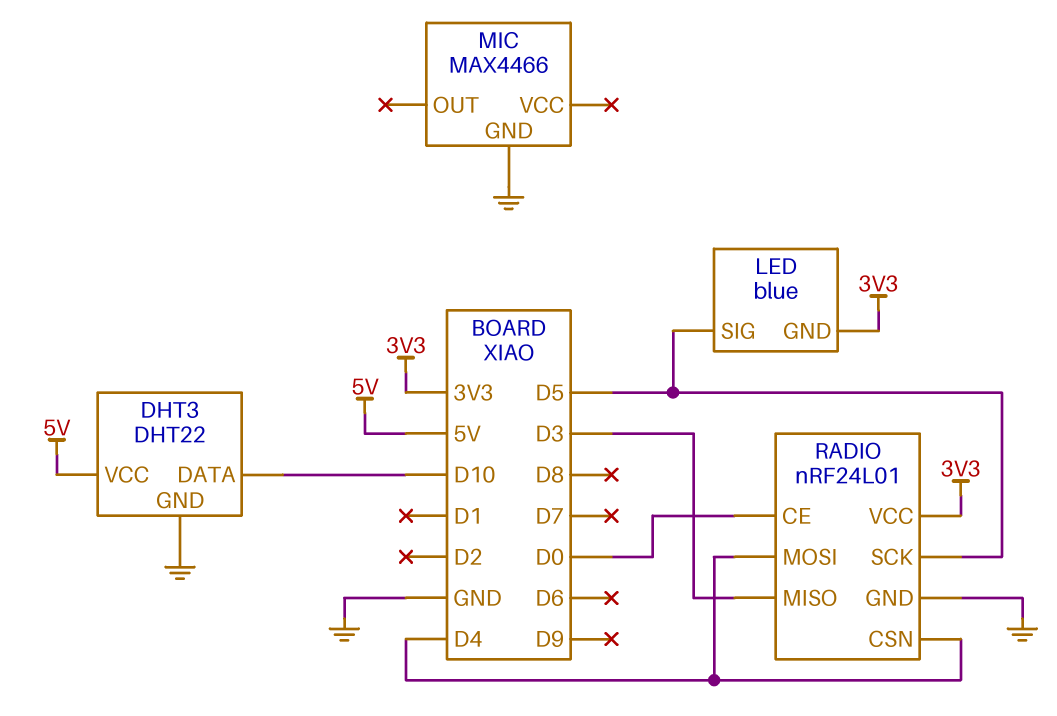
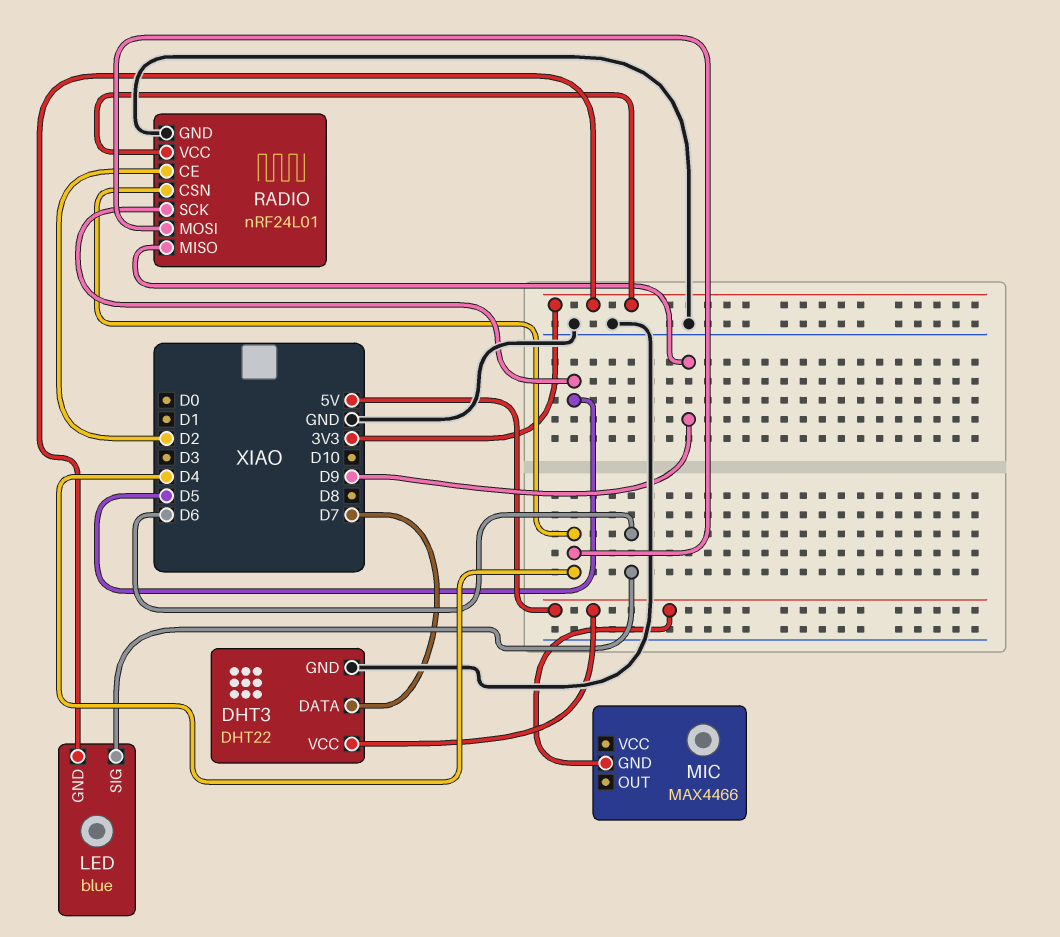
DHT3 pin DATA: D10 -> D7
LED pin SIG: D5 -> D6
MIC pin GND: GND -> 5V
RADIO pin CE: D0 -> D2
RADIO pin MISO: D3 -> D9

